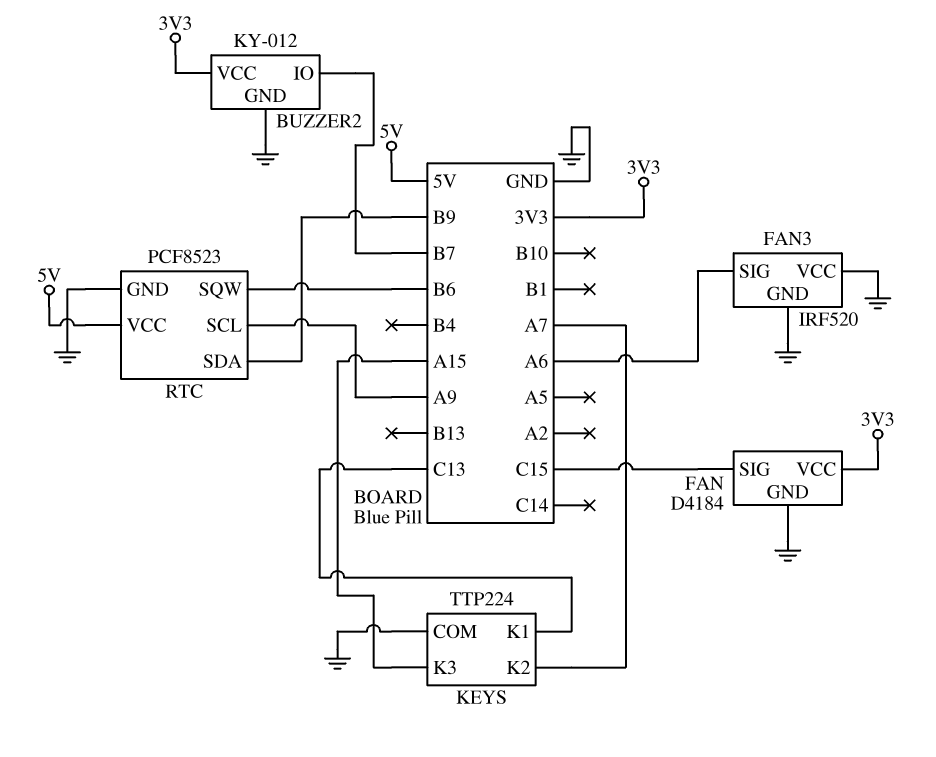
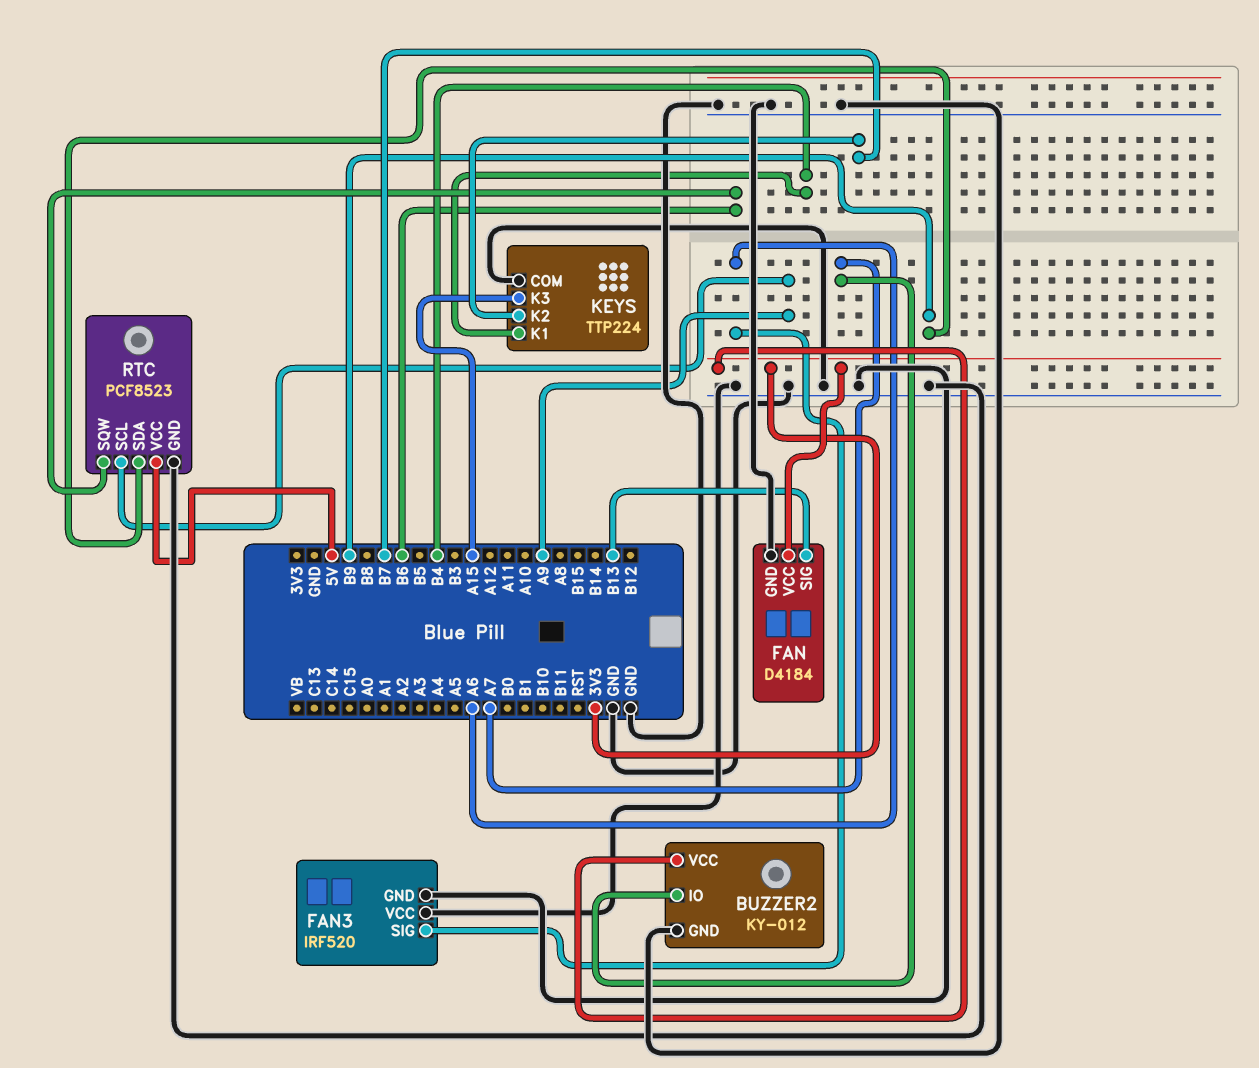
BUZZER2 pin IO: B7 -> A7
FAN pin SIG: C15 -> B13
KEYS pin K1: C13 -> B4
KEYS pin K2: A7 -> B7

